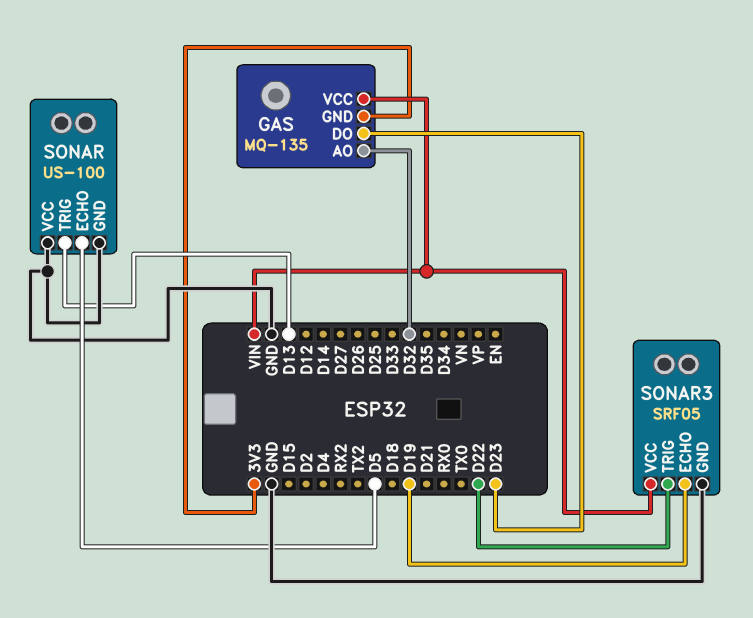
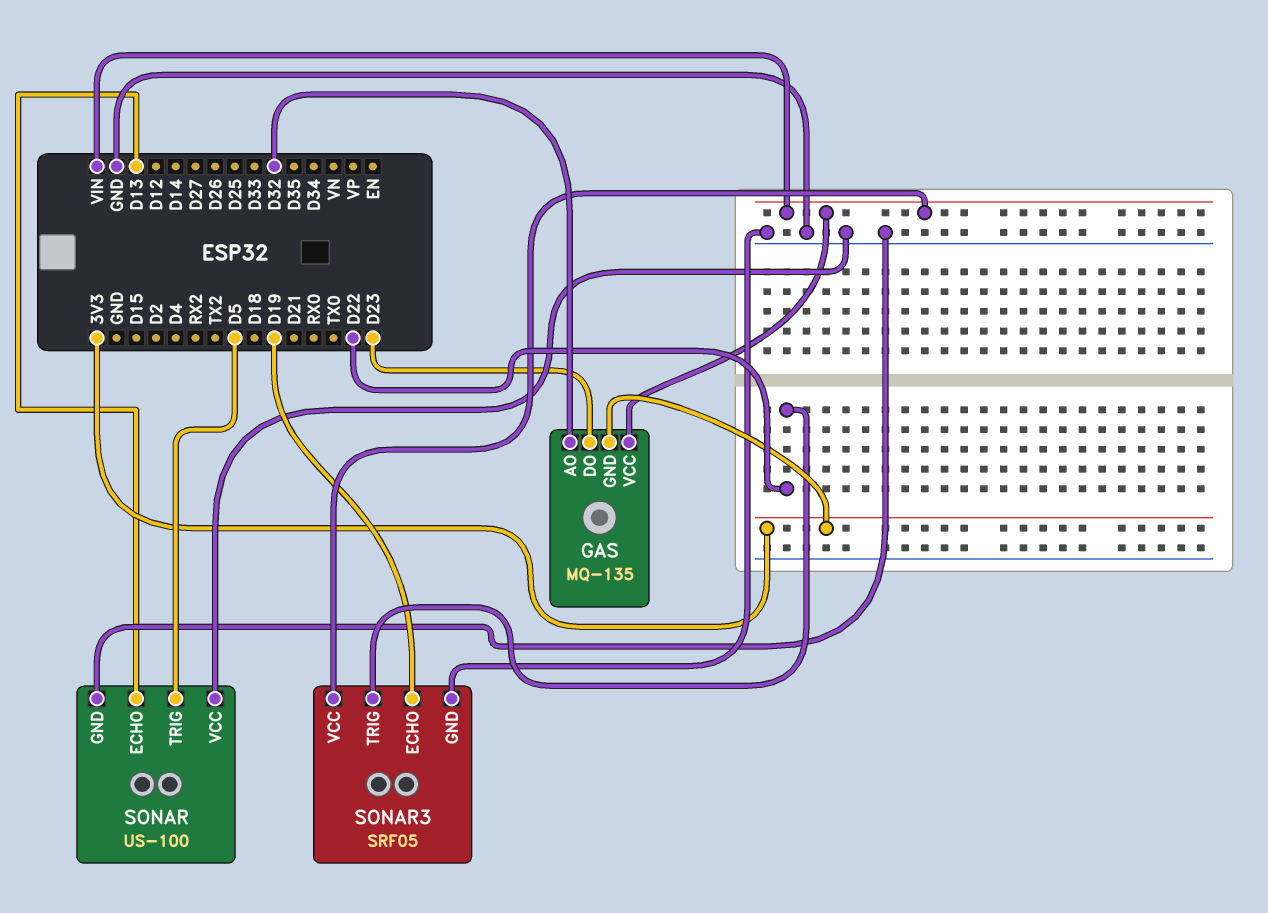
SONAR pin ECHO: D5 -> D13
SONAR pin TRIG: D13 -> D5

